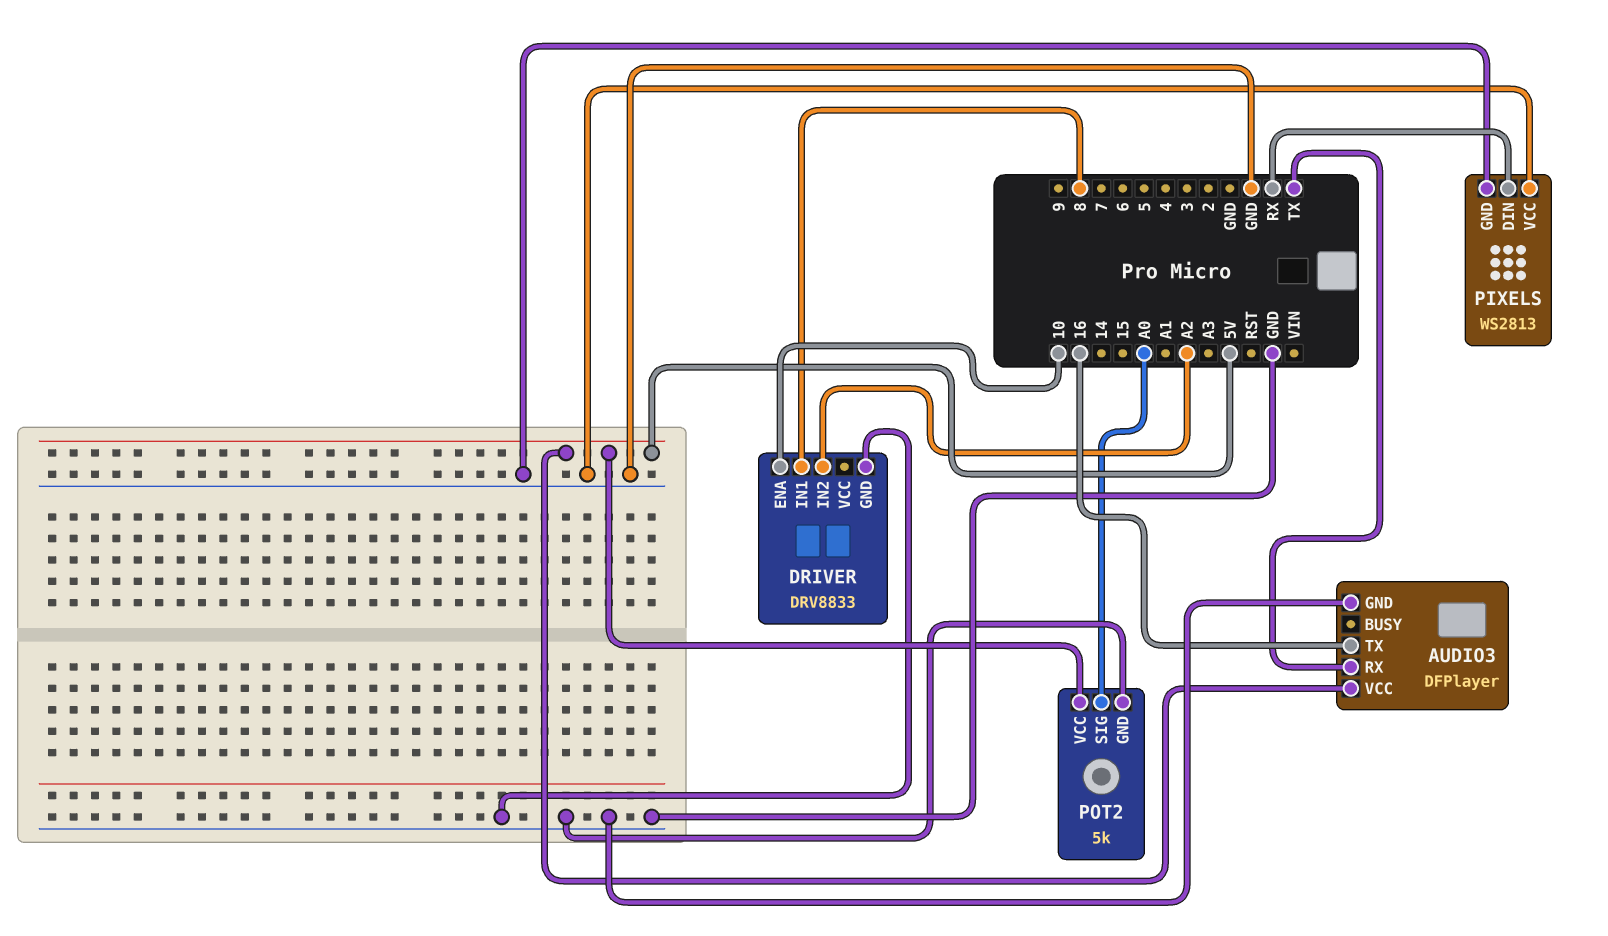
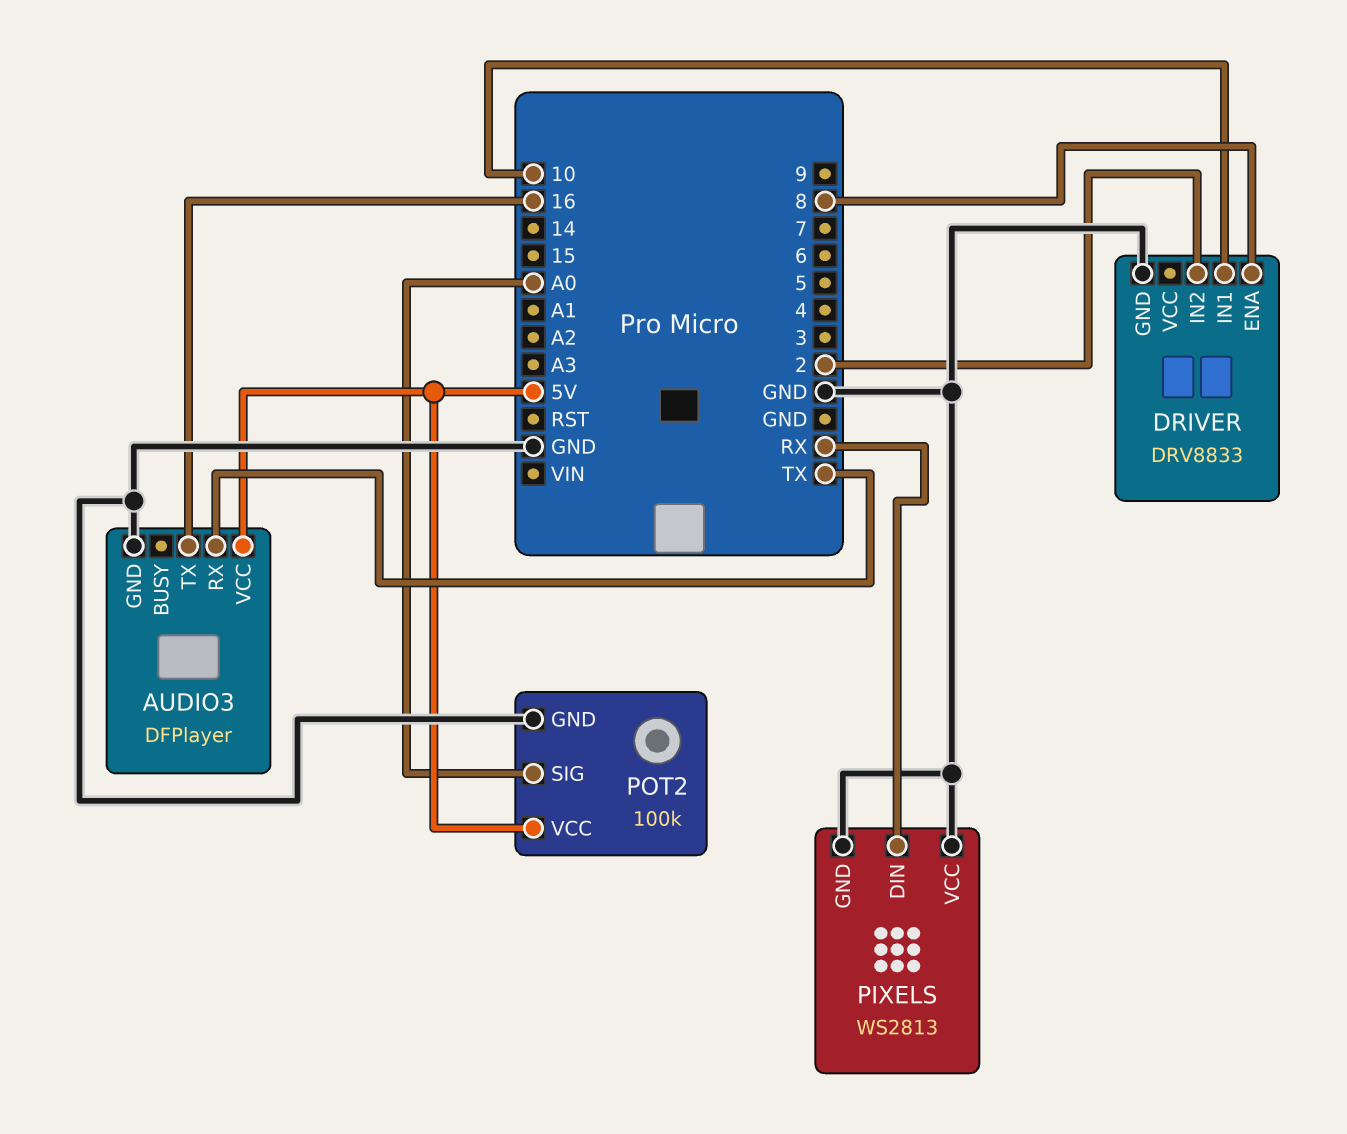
DRIVER pin ENA: 10 -> 8
DRIVER pin IN1: 8 -> 10
DRIVER pin IN2: A2 -> 2
POT2: 5k -> 100k

